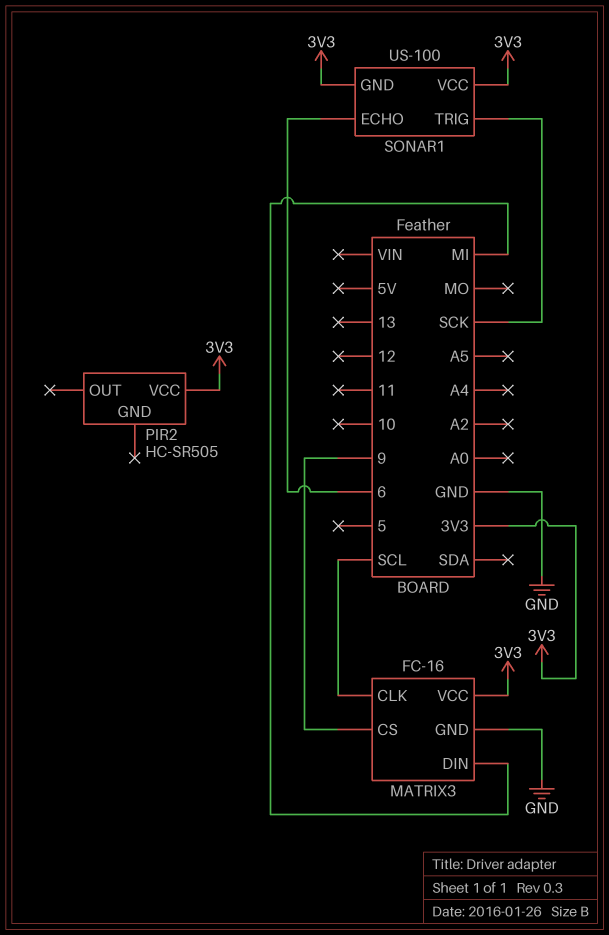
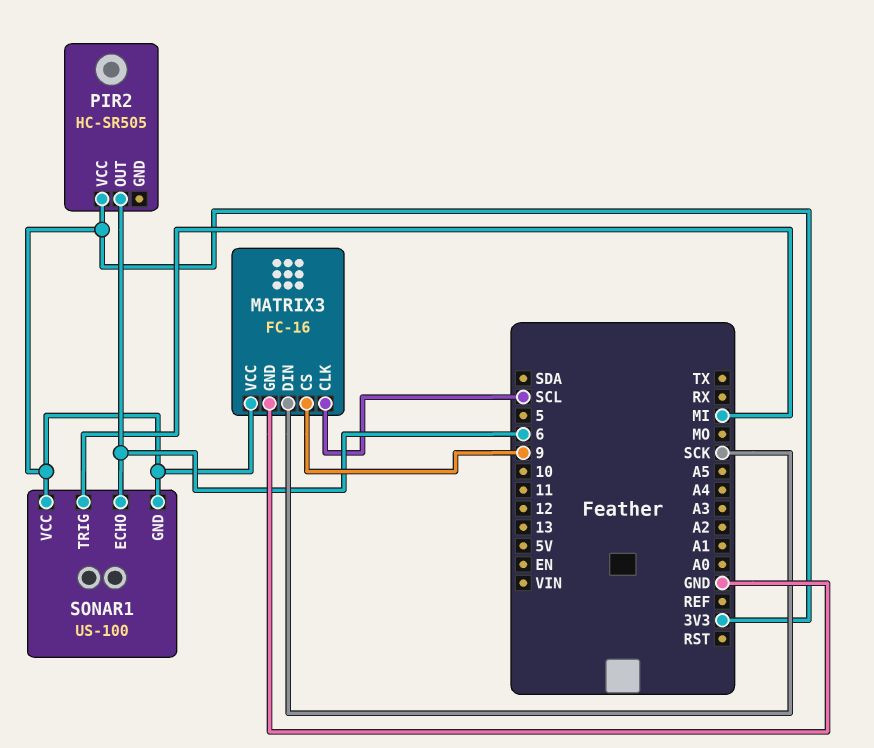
MATRIX3 pin DIN: MI -> SCK
PIR2 pin OUT: none -> 6
SONAR1 pin TRIG: SCK -> MI

